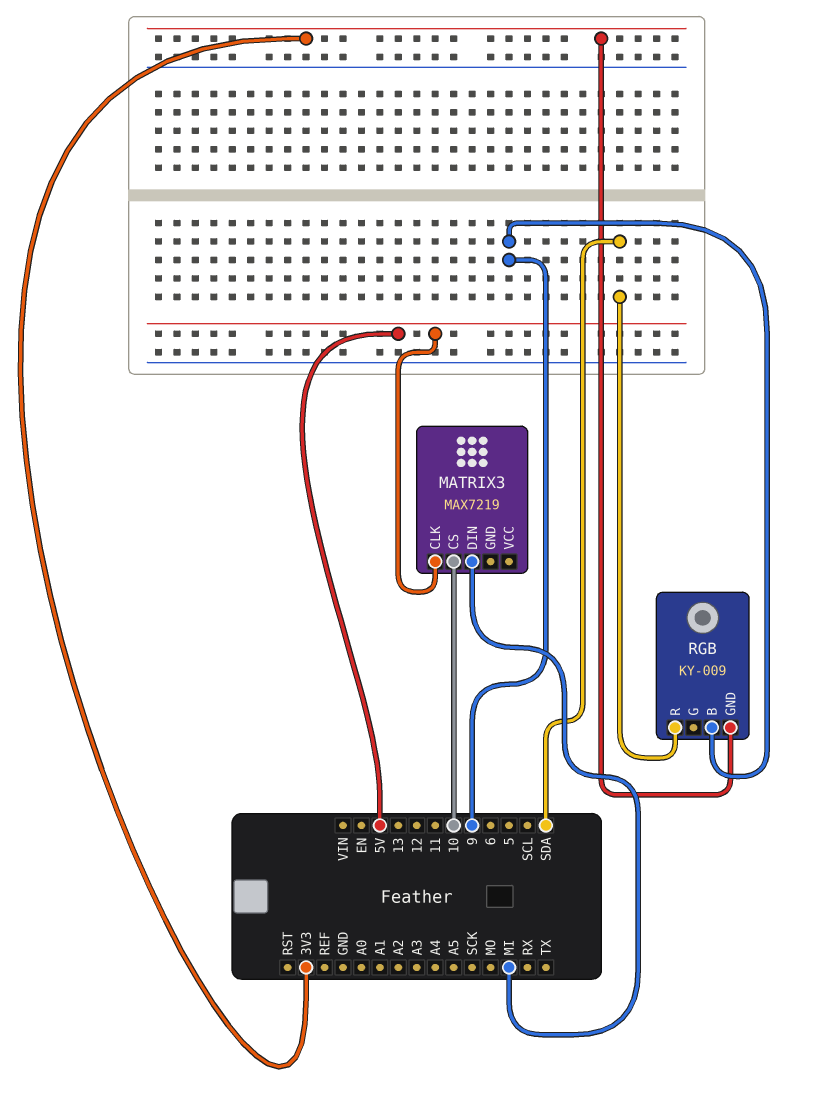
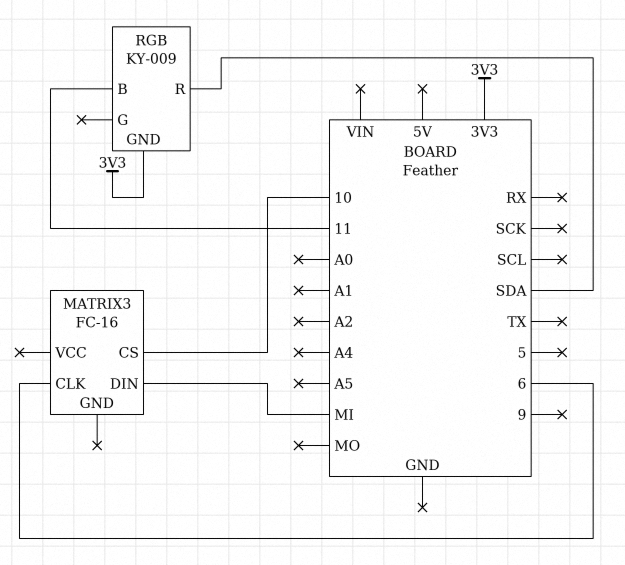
MATRIX3: MAX7219 -> FC-16
MATRIX3 pin CLK: 5V -> 6
RGB pin B: 9 -> 11

